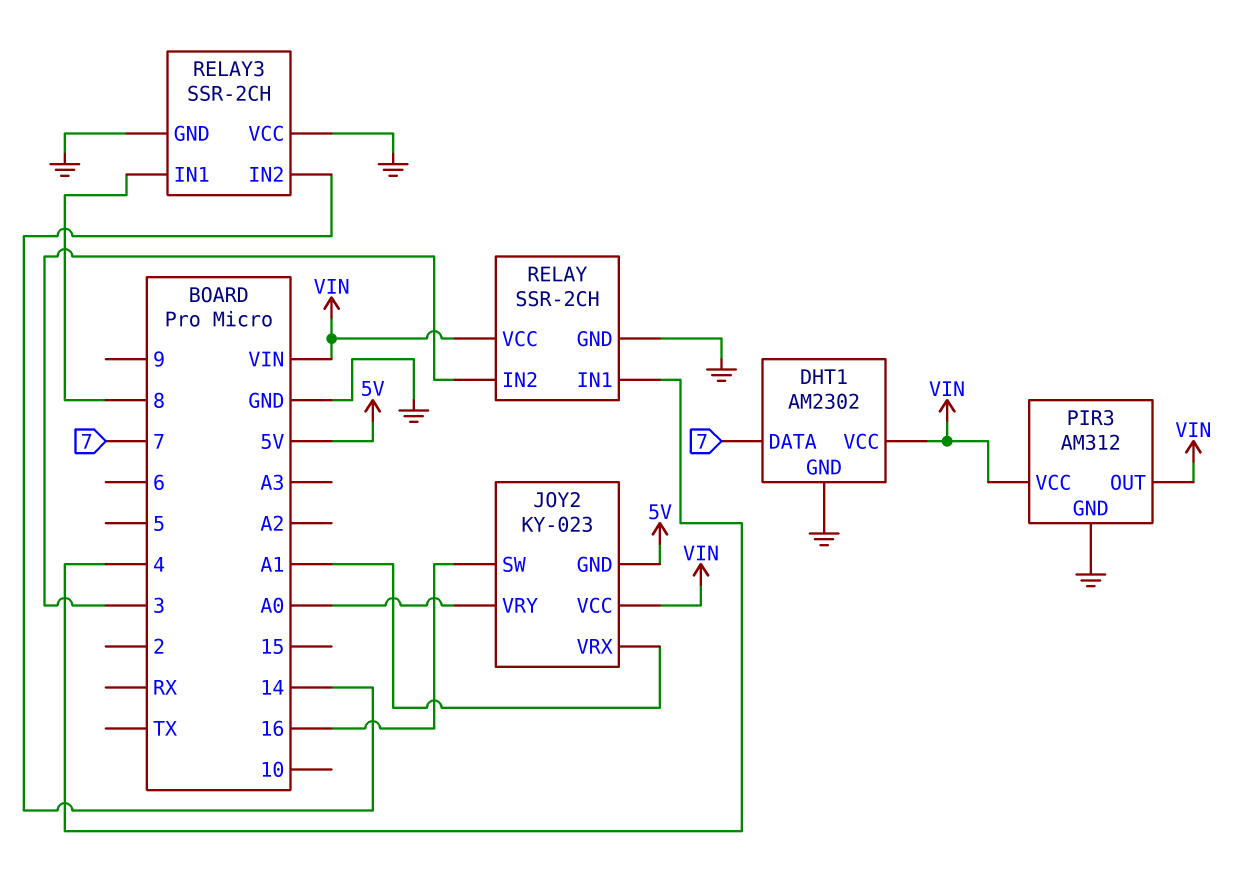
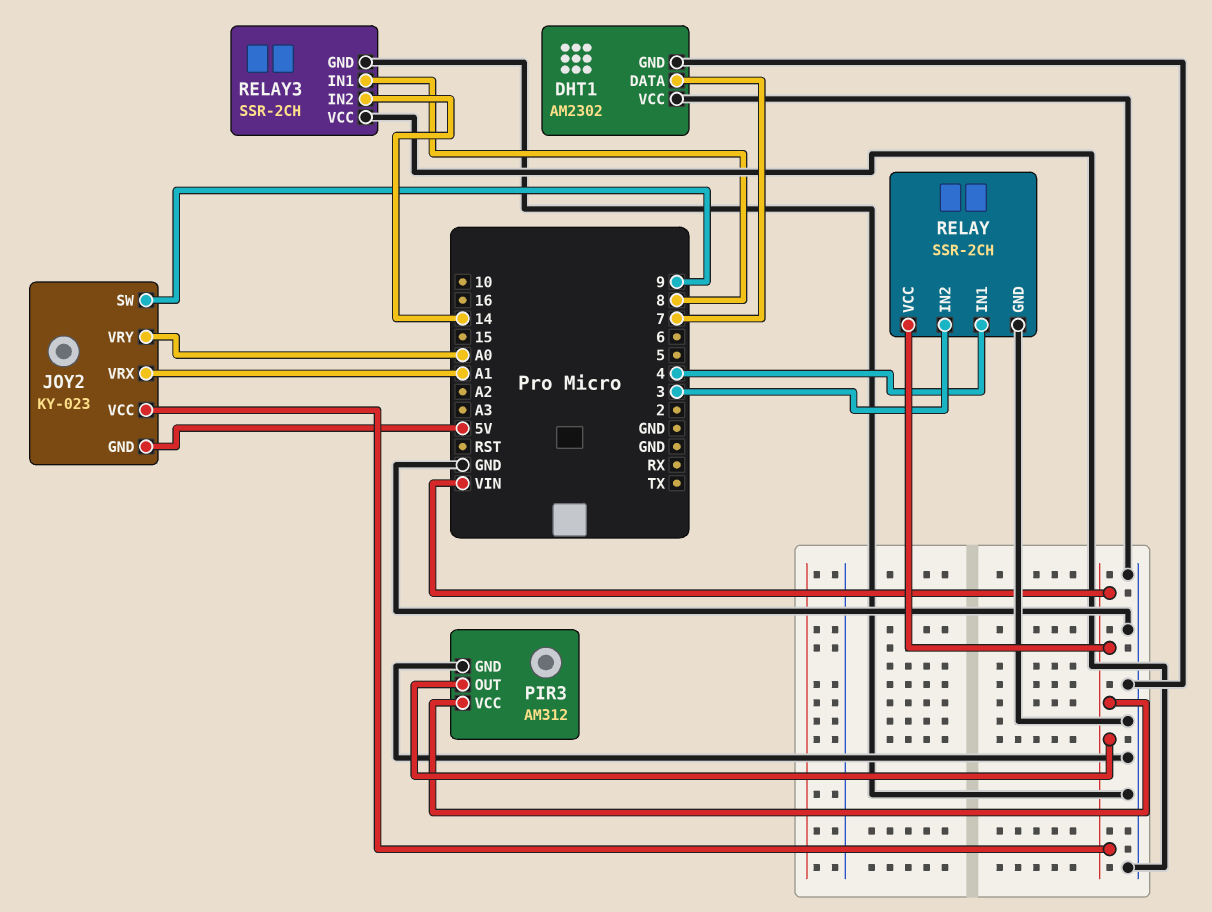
DHT1 pin VCC: VIN -> GND
JOY2 pin SW: 16 -> 9

